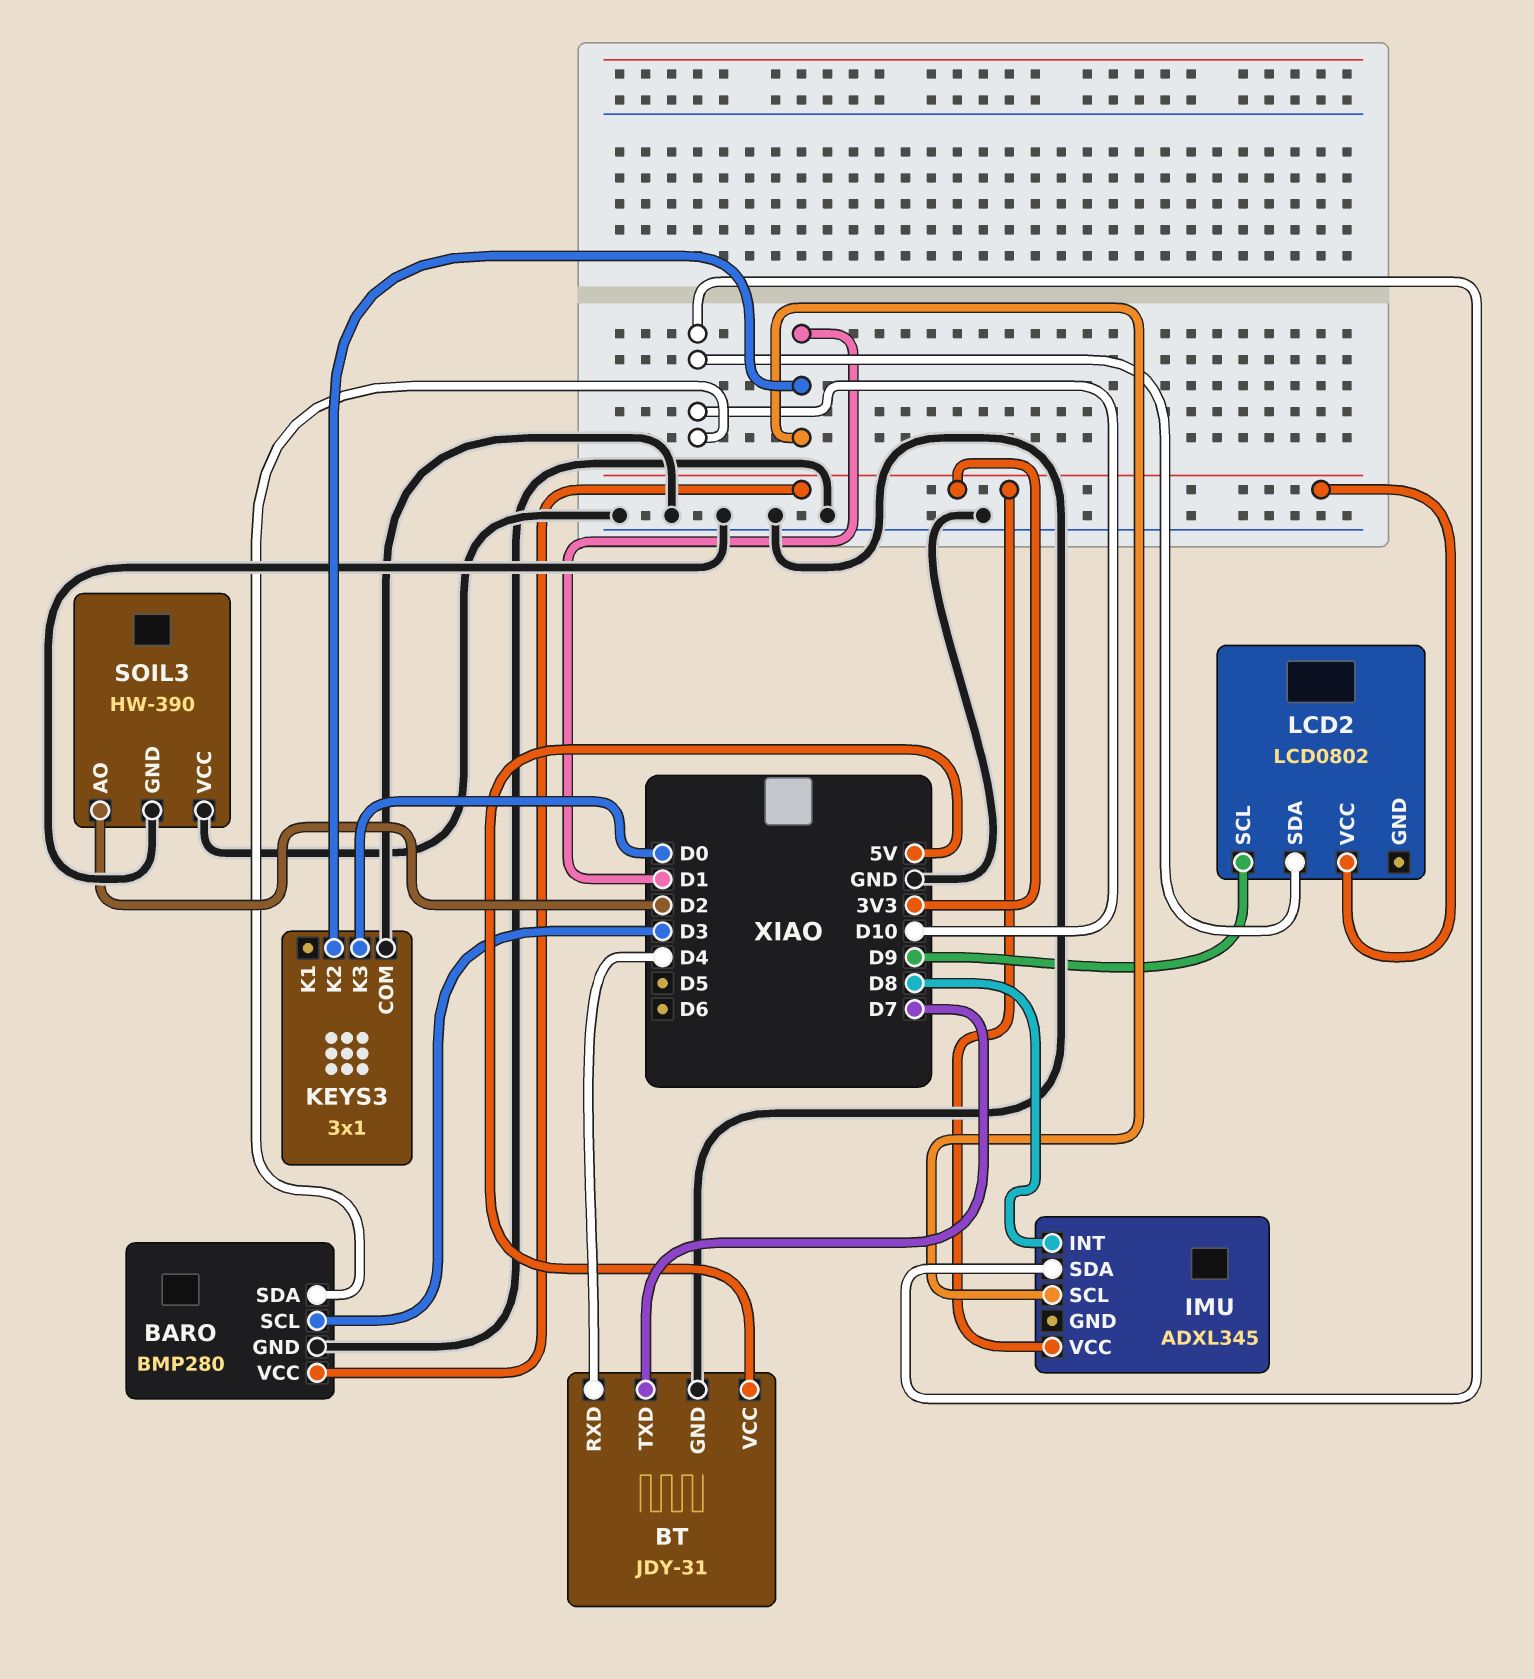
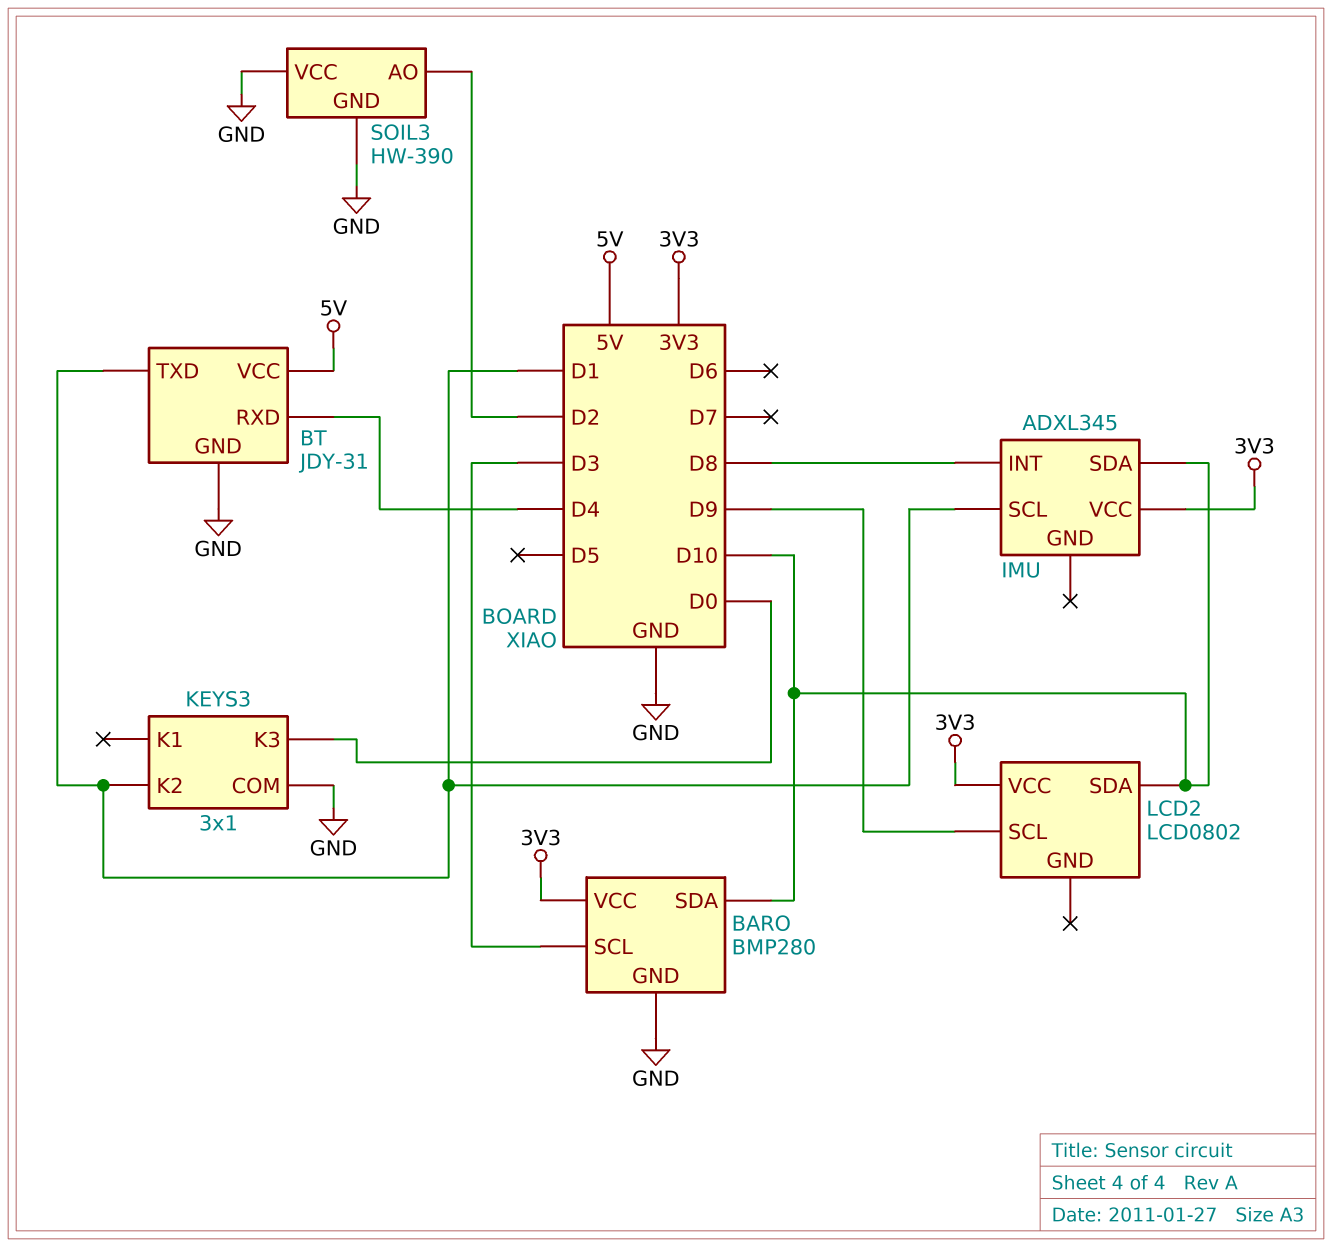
BT pin TXD: D7 -> D1

